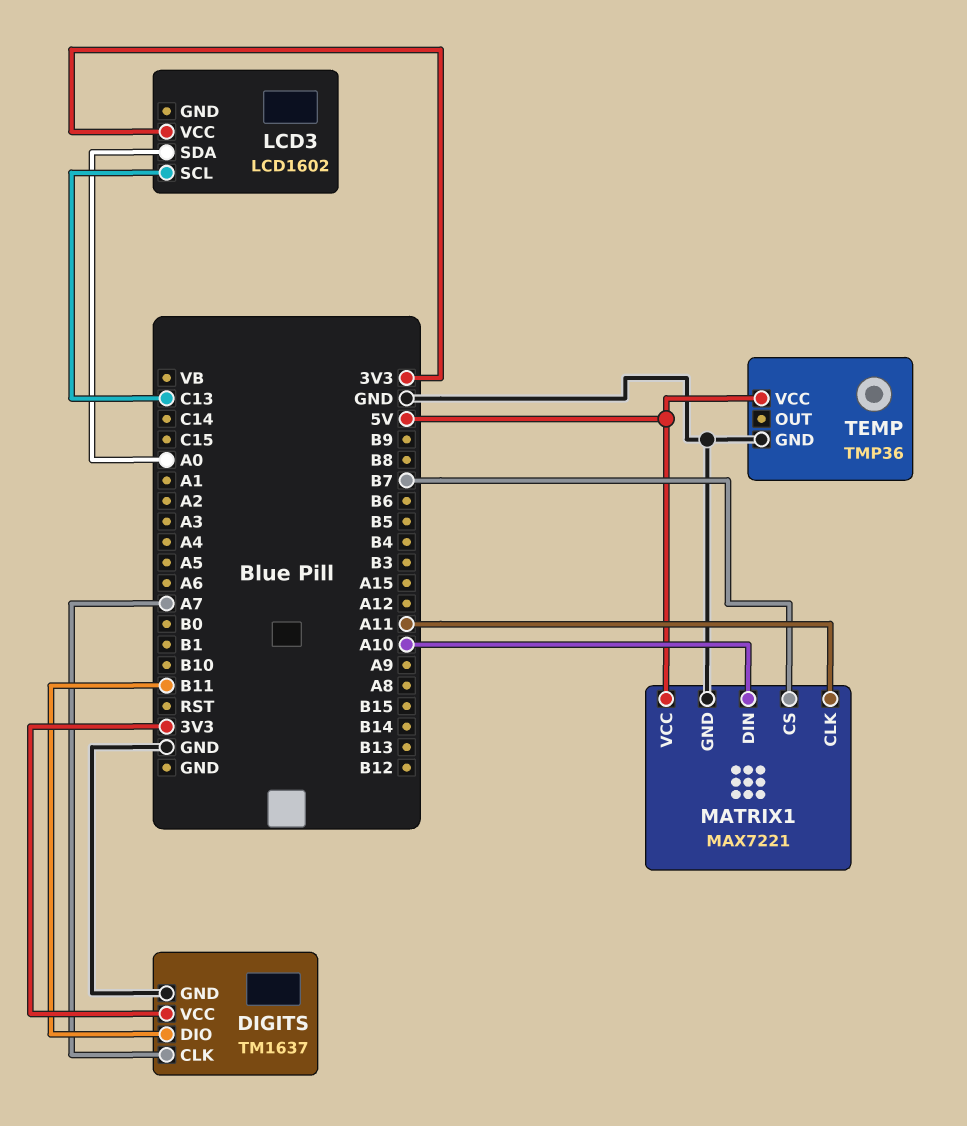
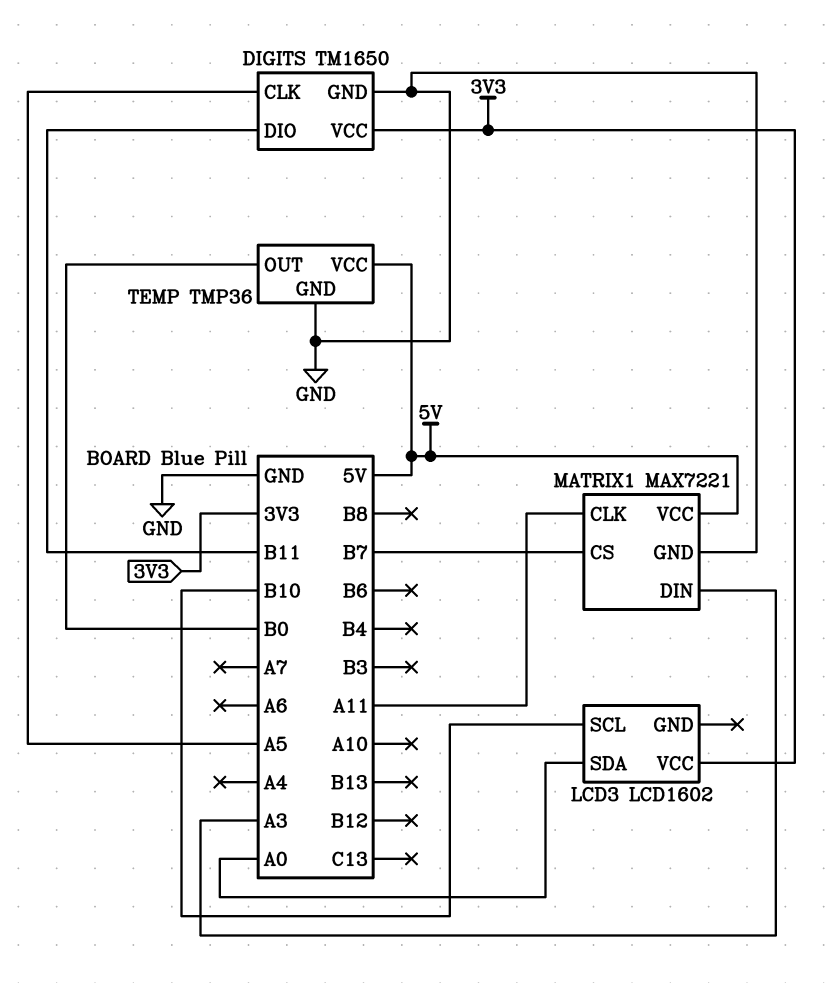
DIGITS: TM1637 -> TM1650
DIGITS pin CLK: A7 -> A5
LCD3 pin SCL: C13 -> B10
MATRIX1 pin DIN: A10 -> A3
TEMP pin OUT: none -> B0

